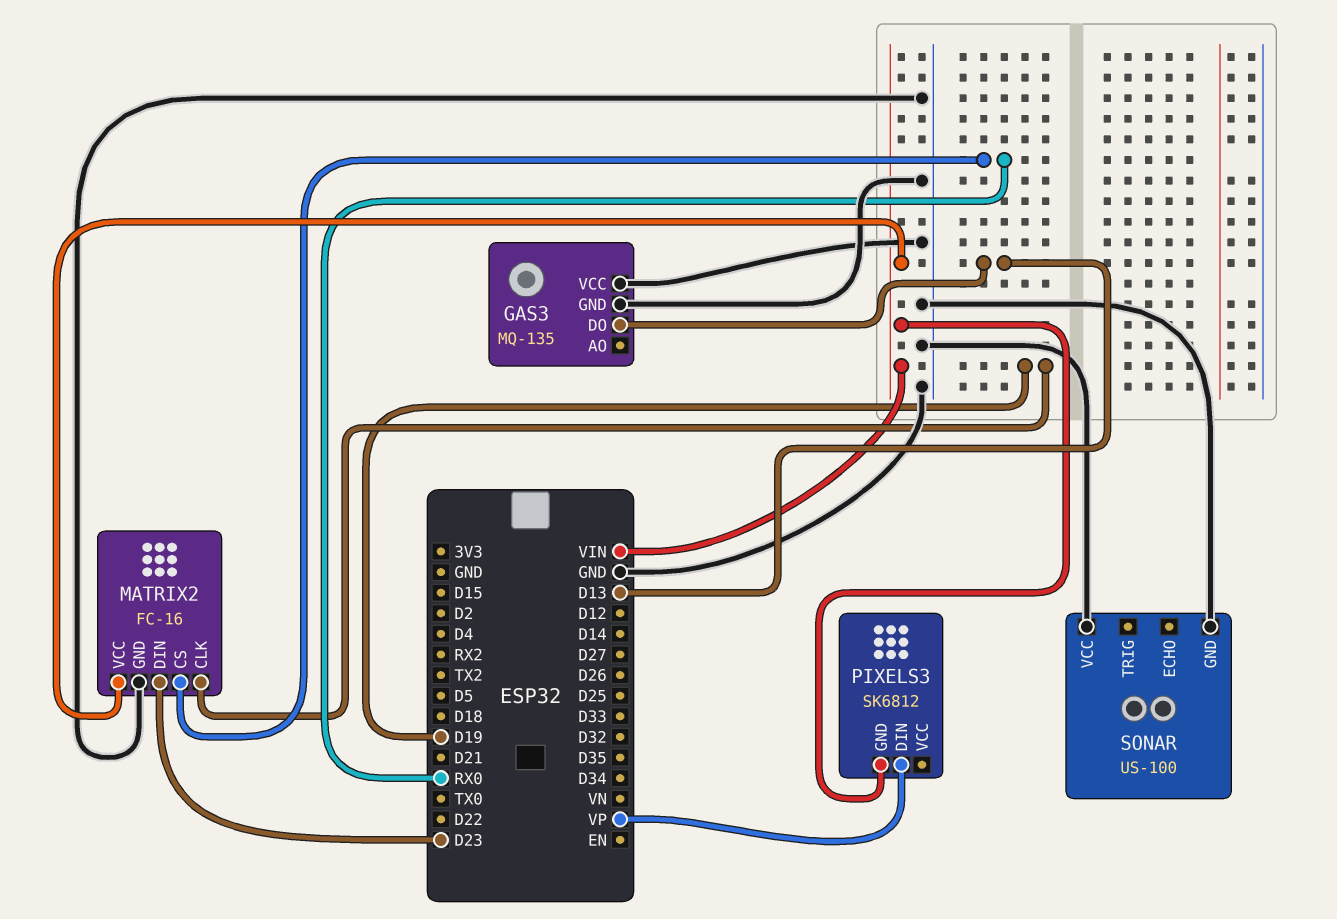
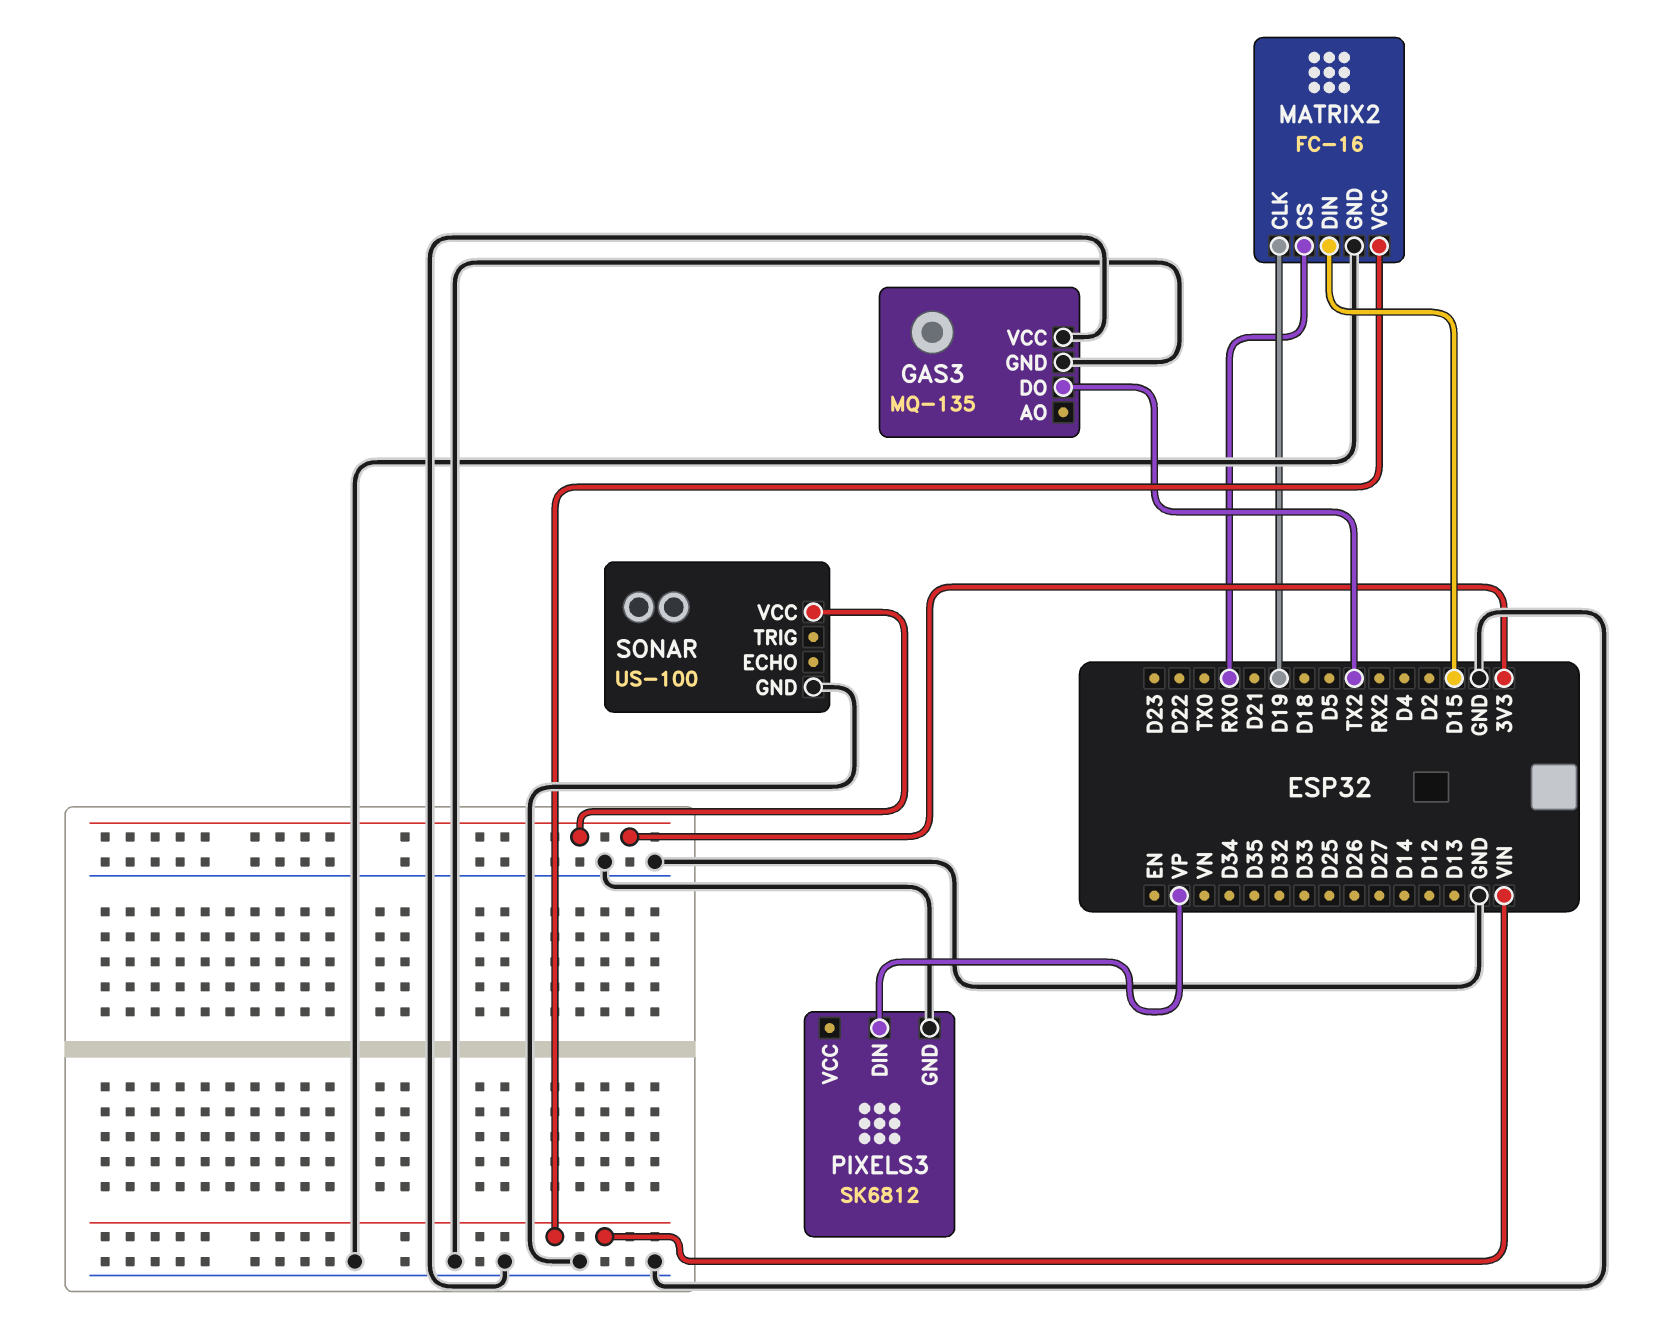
GAS3 pin DO: D13 -> TX2
MATRIX2 pin DIN: D23 -> D15
PIXELS3 pin GND: VIN -> GND
SONAR pin VCC: GND -> 3V3

